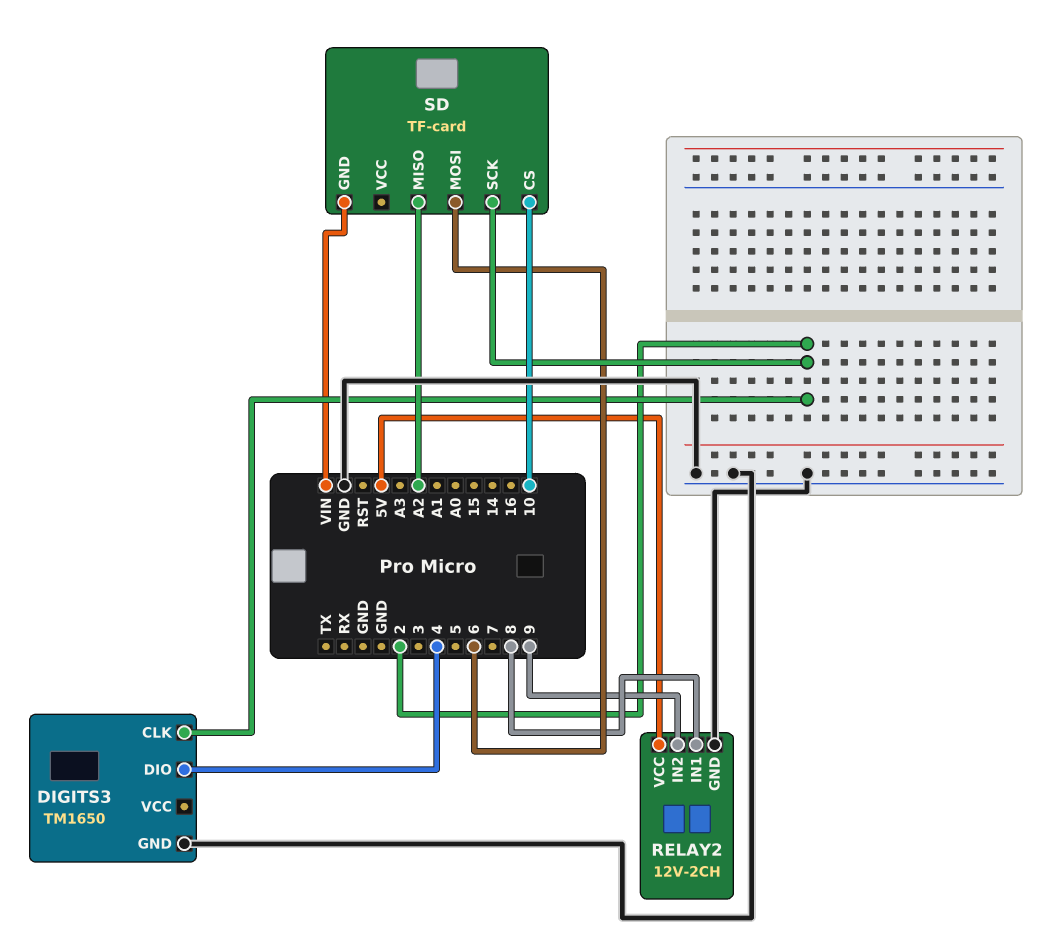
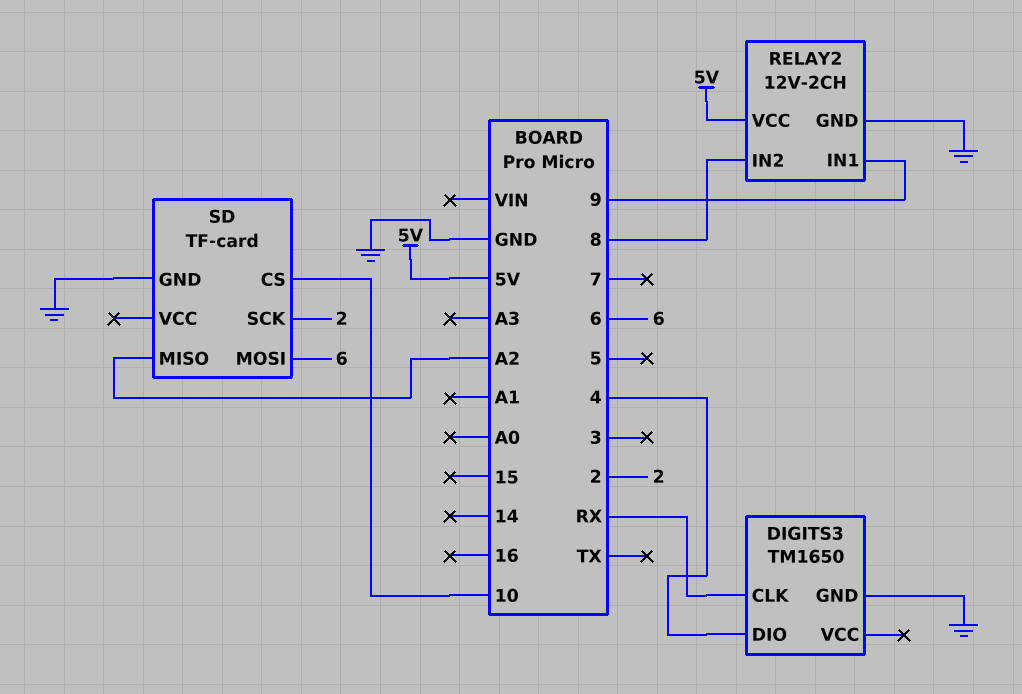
DIGITS3 pin CLK: 2 -> RX
RELAY2 pin IN1: 8 -> 9
RELAY2 pin IN2: 9 -> 8
SD pin GND: VIN -> GND

